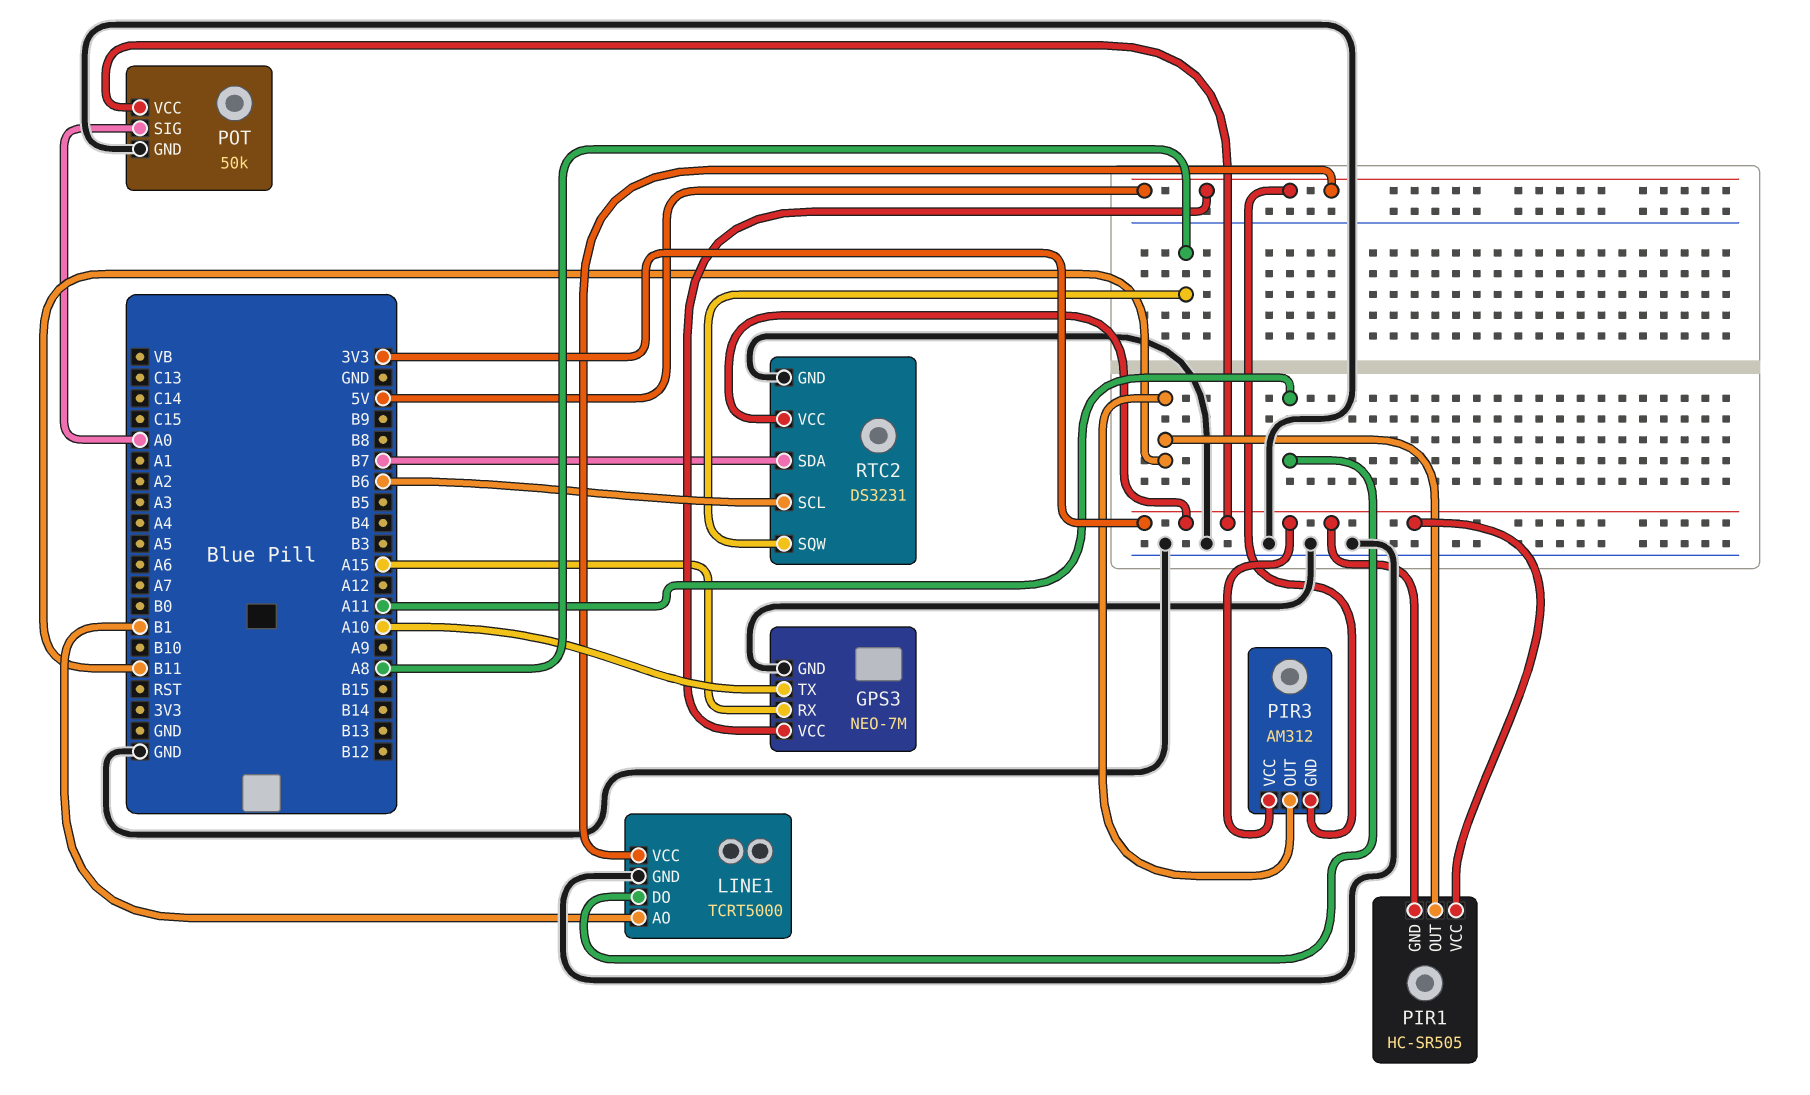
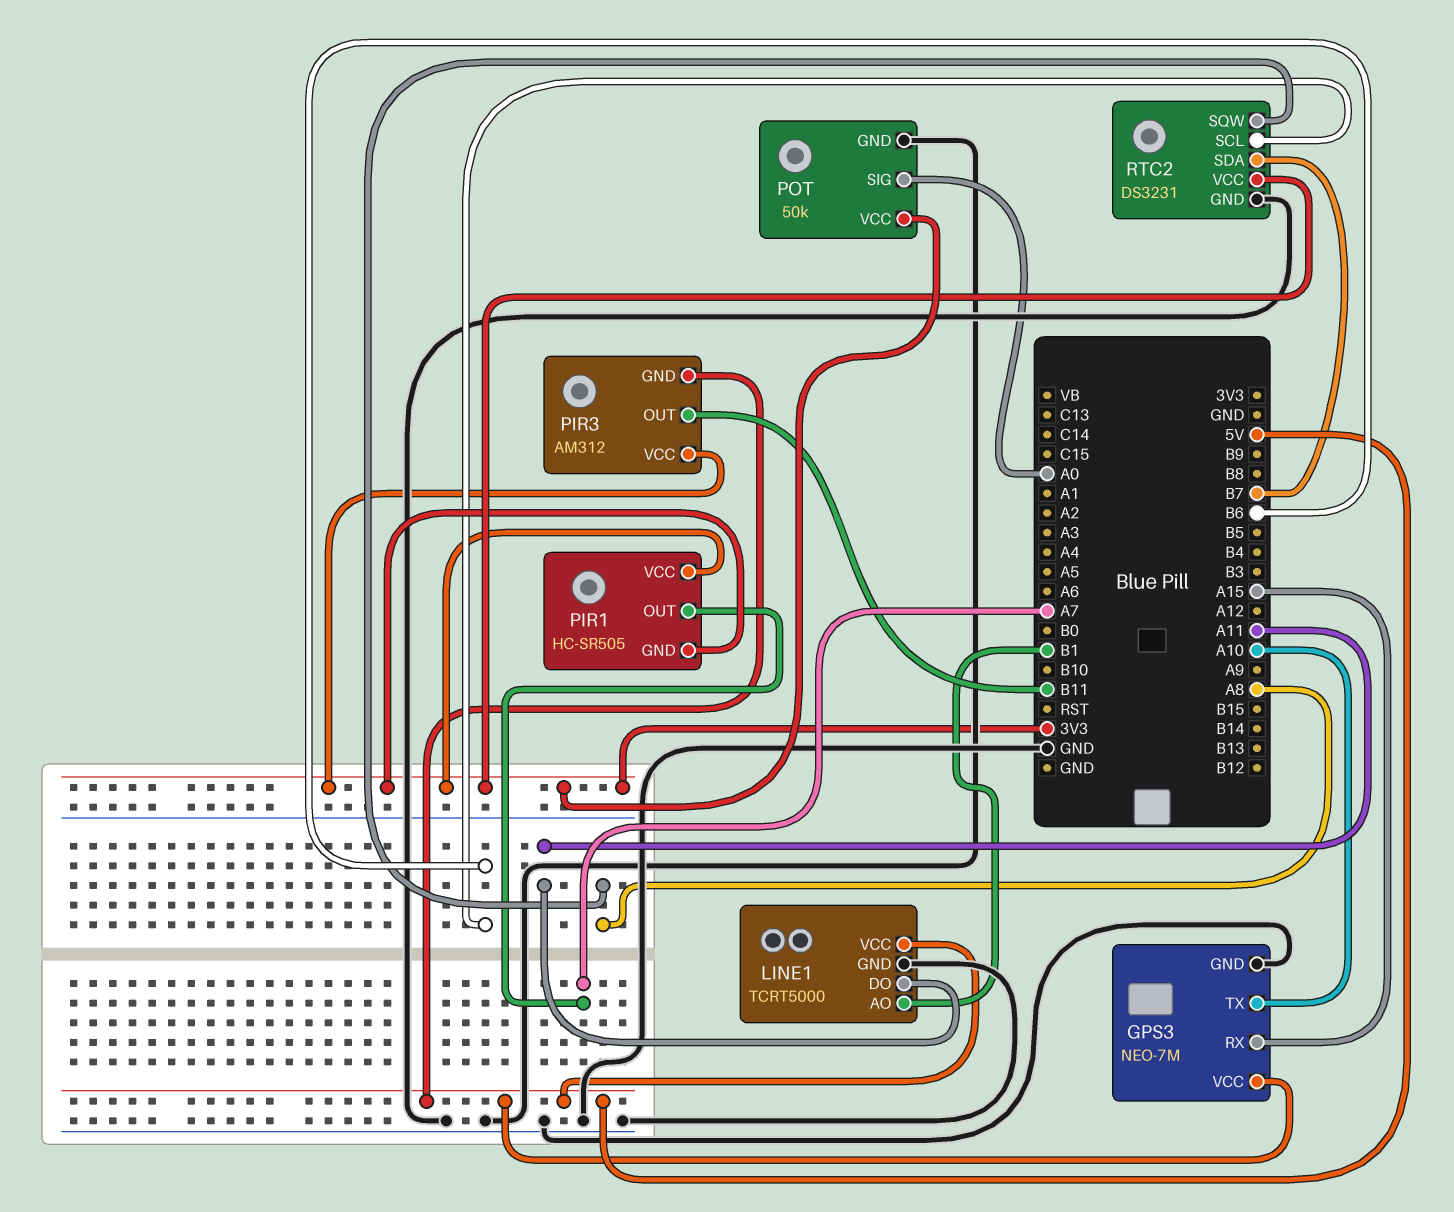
PIR1 pin OUT: B11 -> A7

